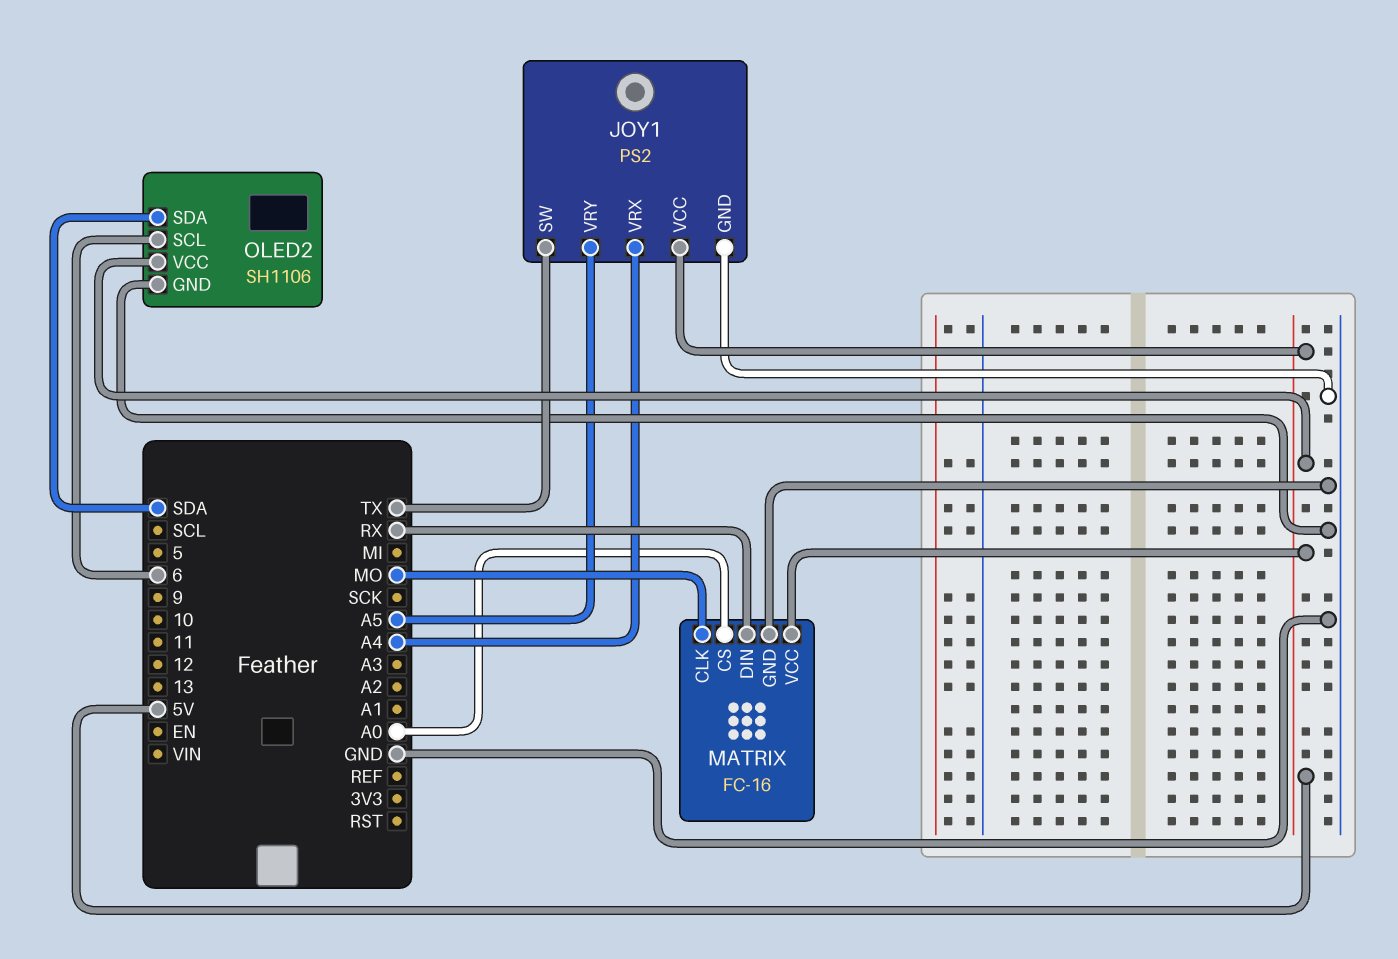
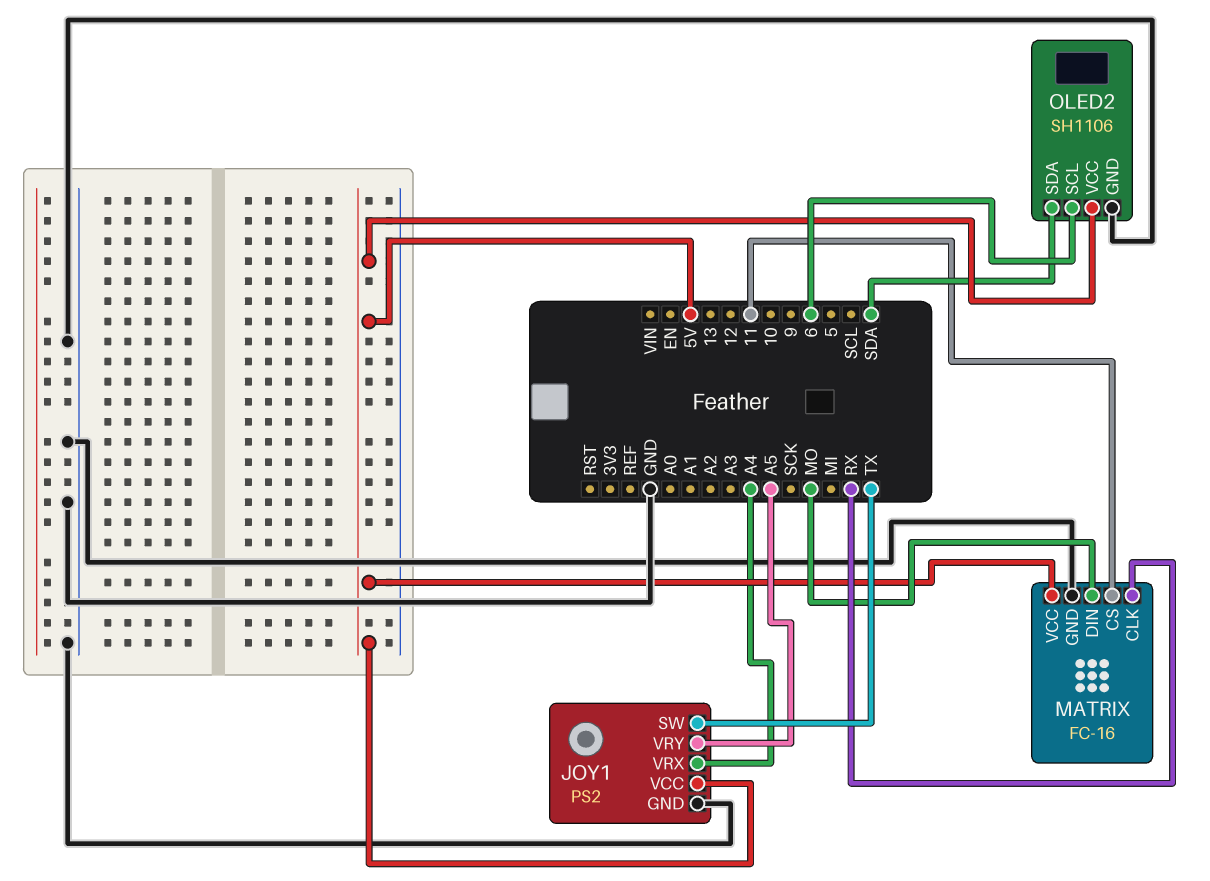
MATRIX pin CLK: MO -> RX
MATRIX pin CS: A0 -> 11
MATRIX pin DIN: RX -> MO

